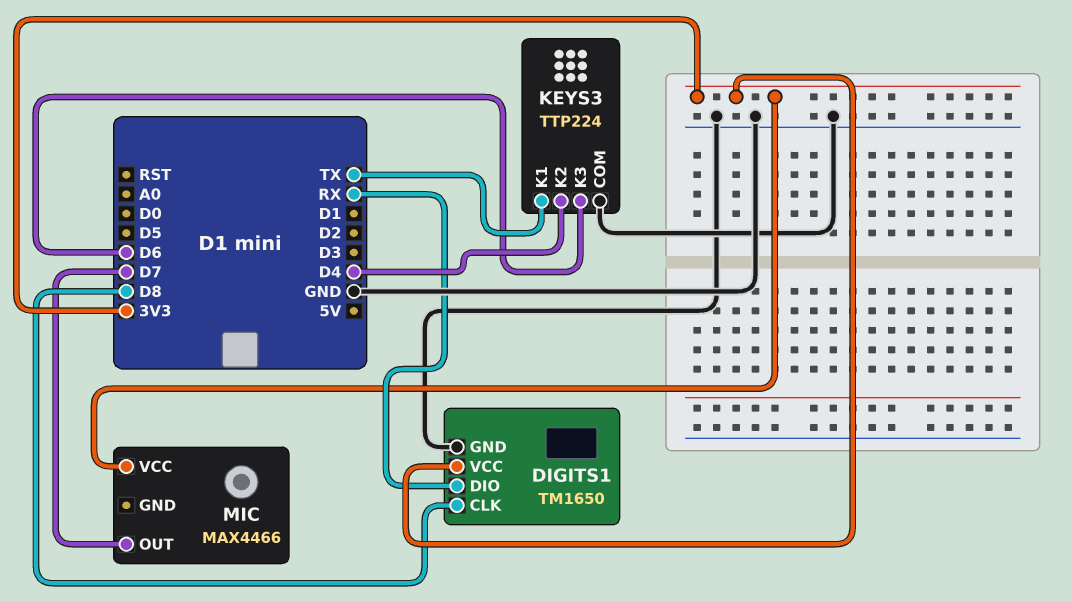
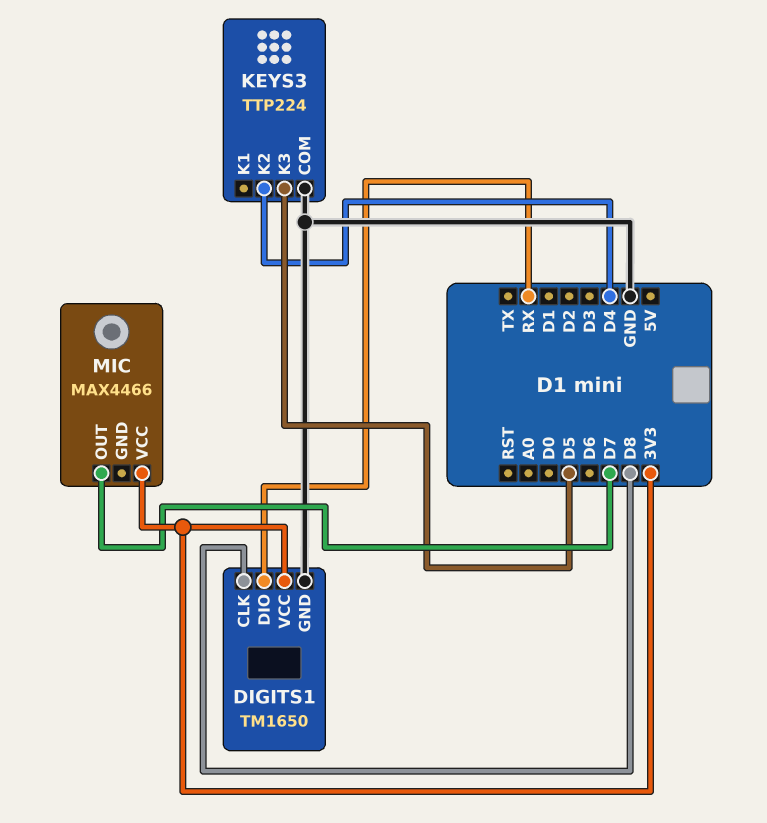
KEYS3 pin K1: TX -> none
KEYS3 pin K3: D6 -> D5

